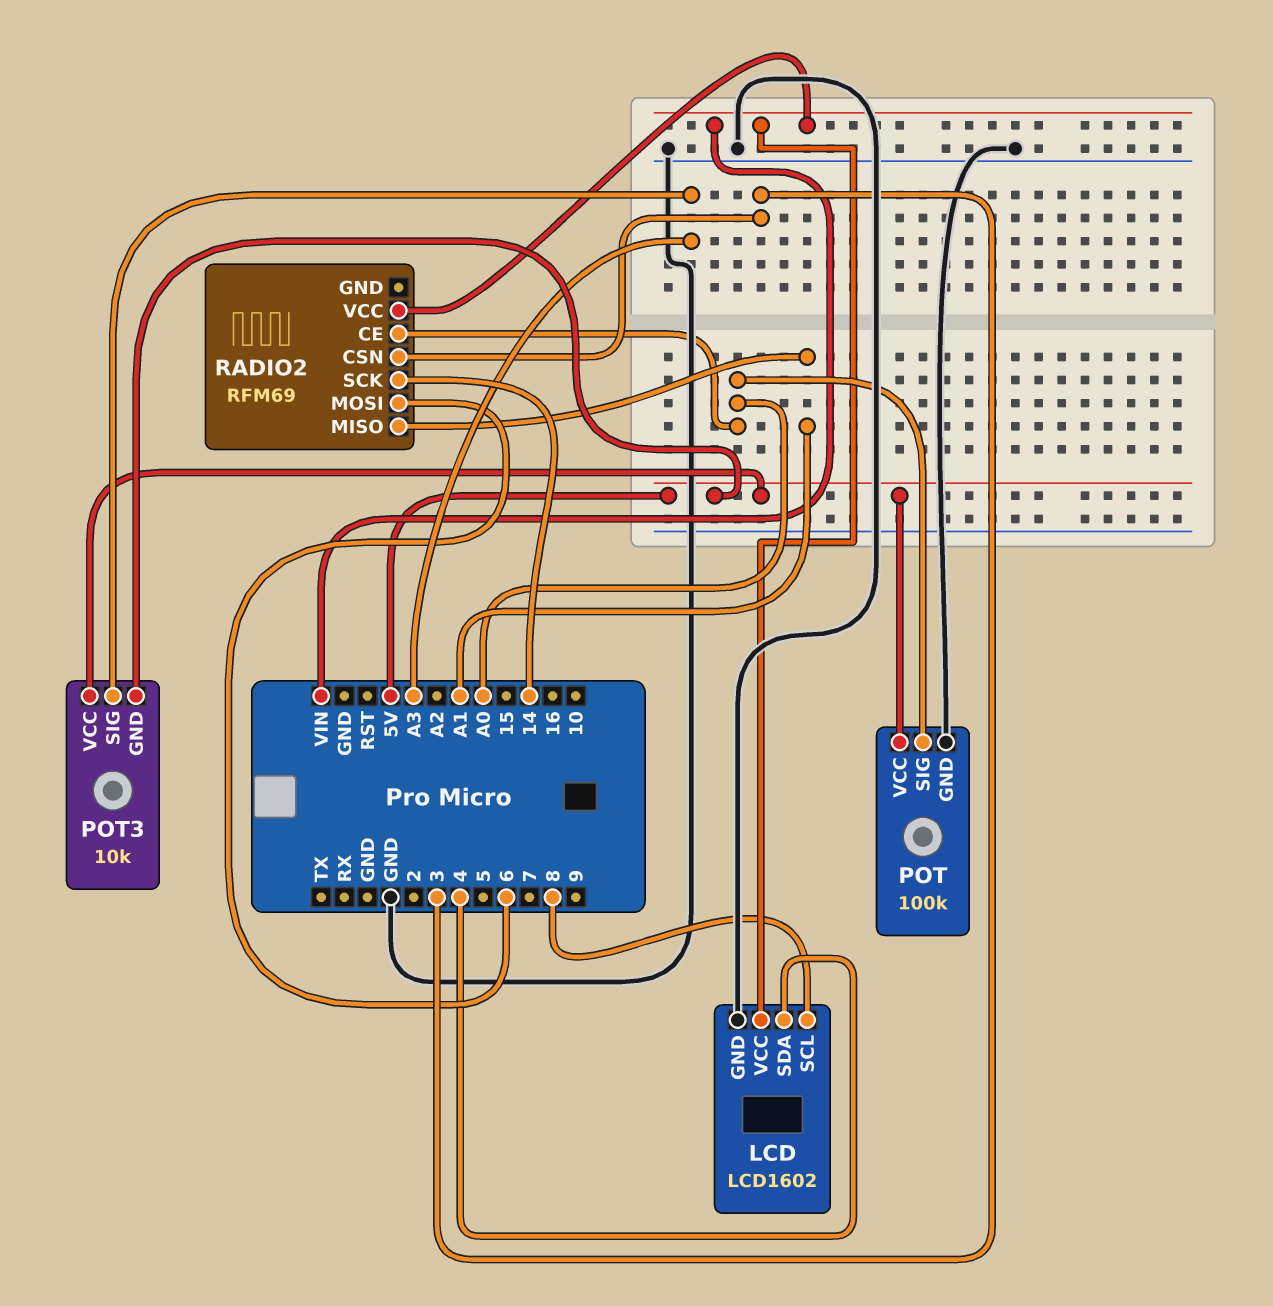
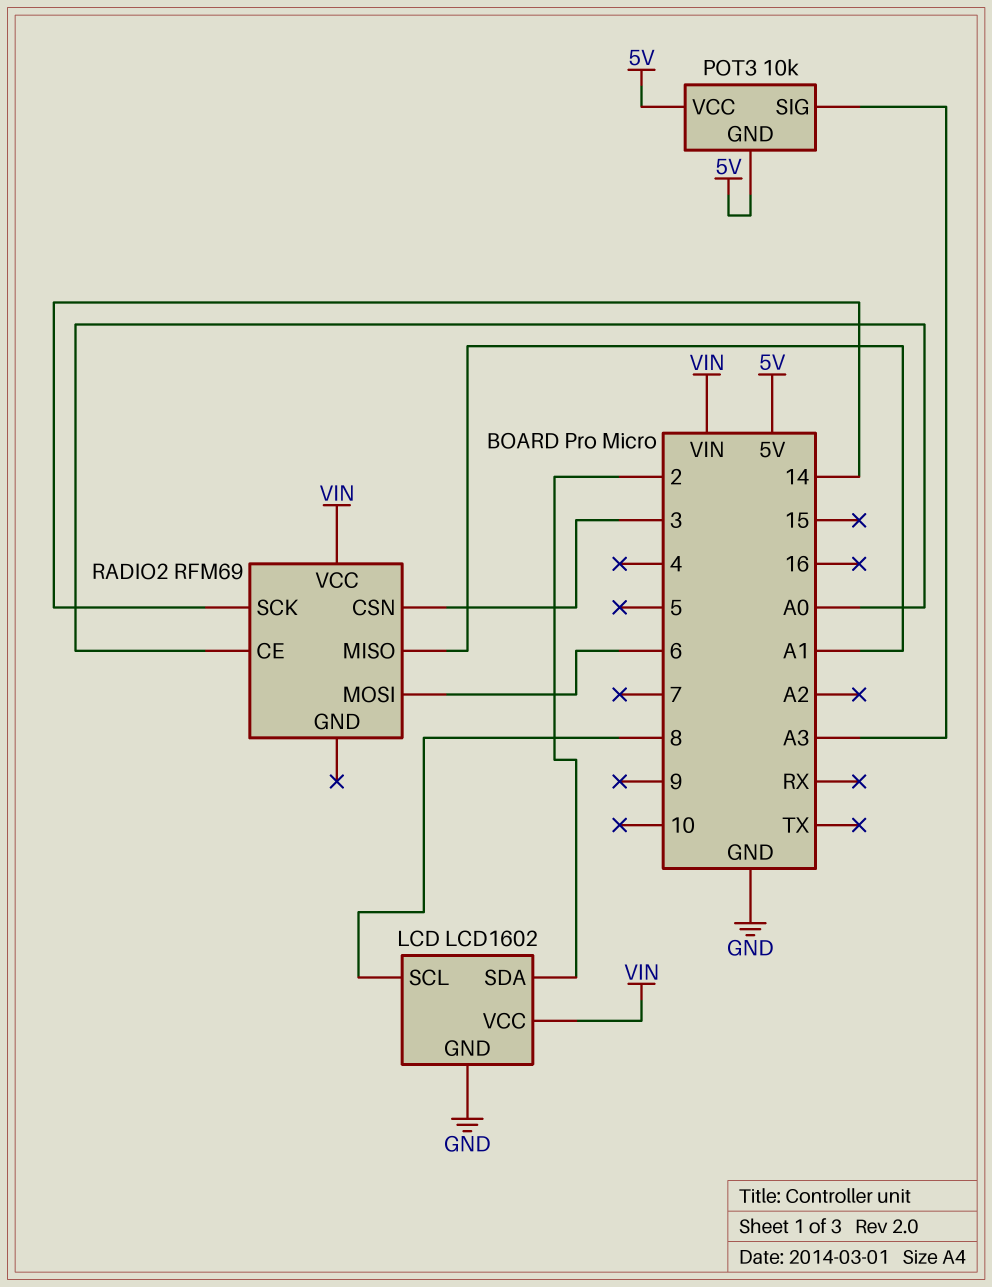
LCD pin SDA: 4 -> 2
POT: 100k -> none
POT pin GND: GND -> none
POT pin SIG: A0 -> none
POT pin VCC: 5V -> none

